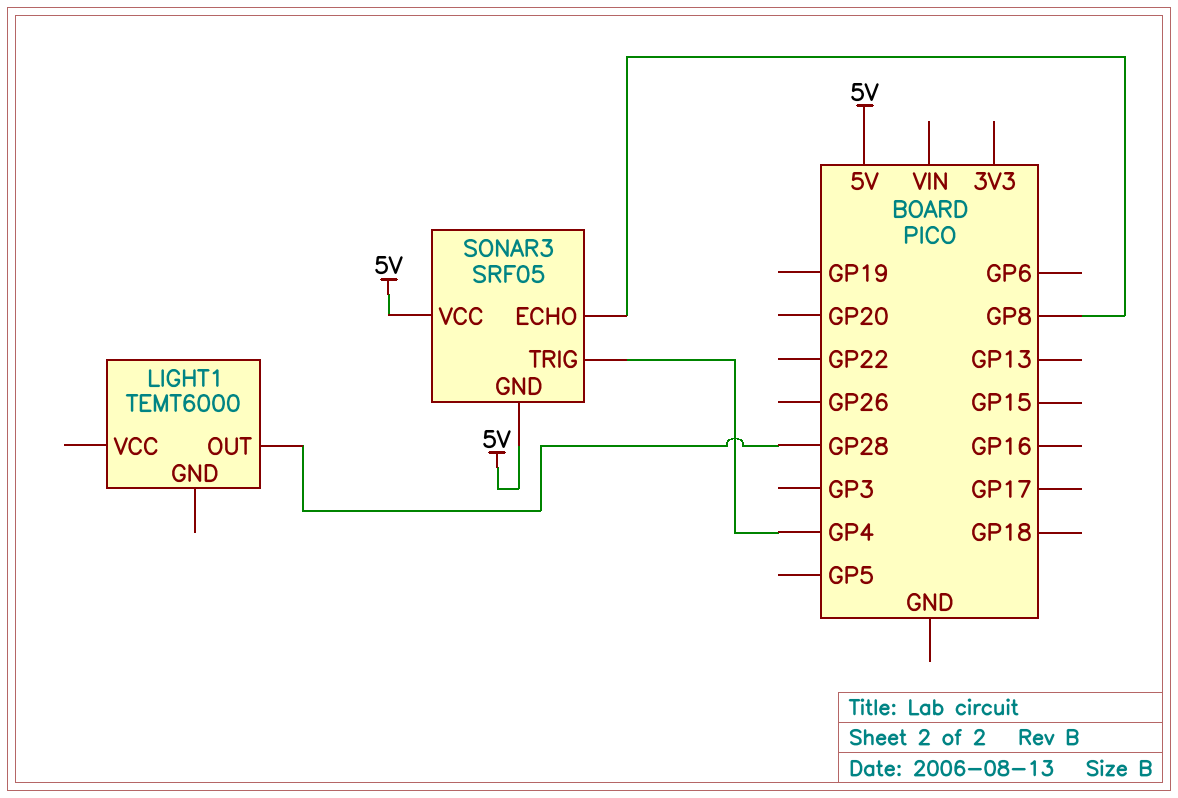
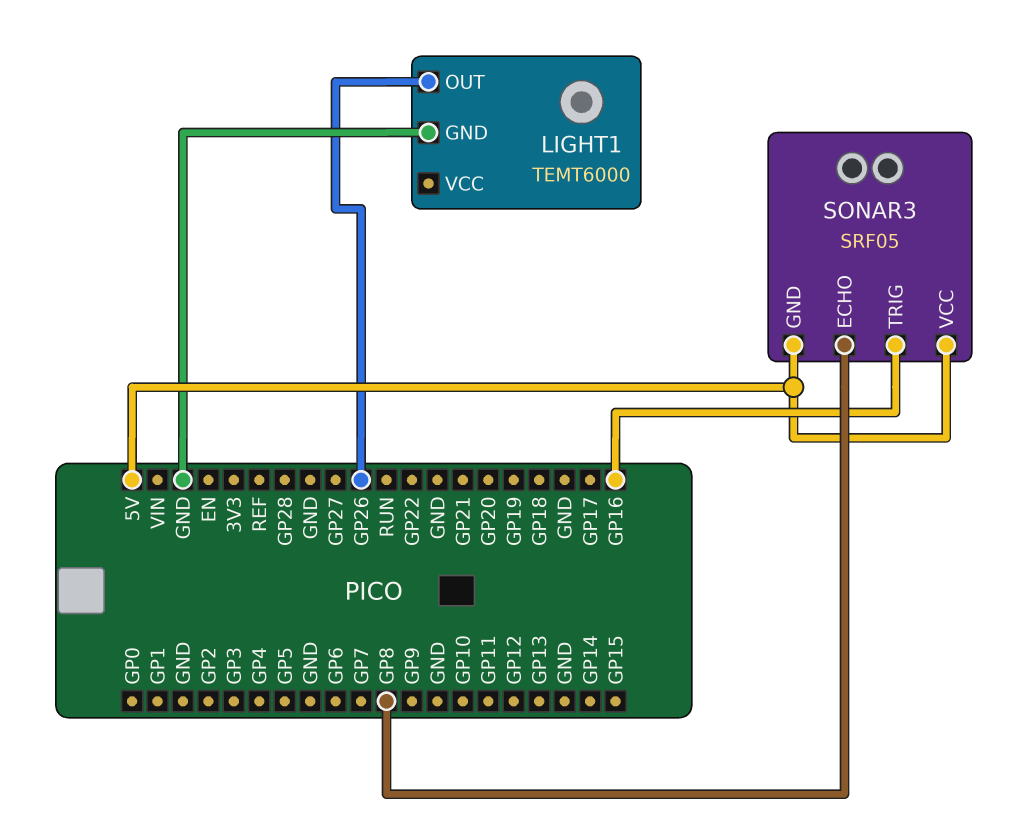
LIGHT1 pin GND: none -> GND
LIGHT1 pin OUT: GP28 -> GP26
SONAR3 pin TRIG: GP4 -> GP16

